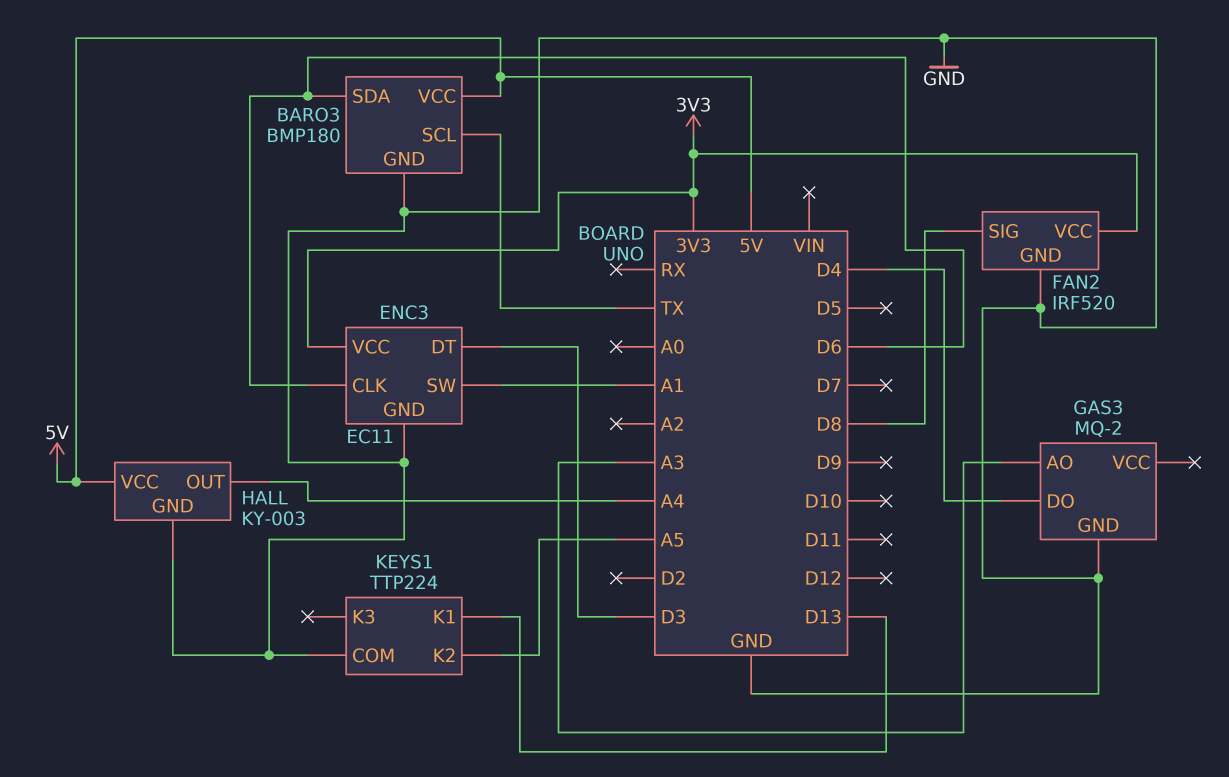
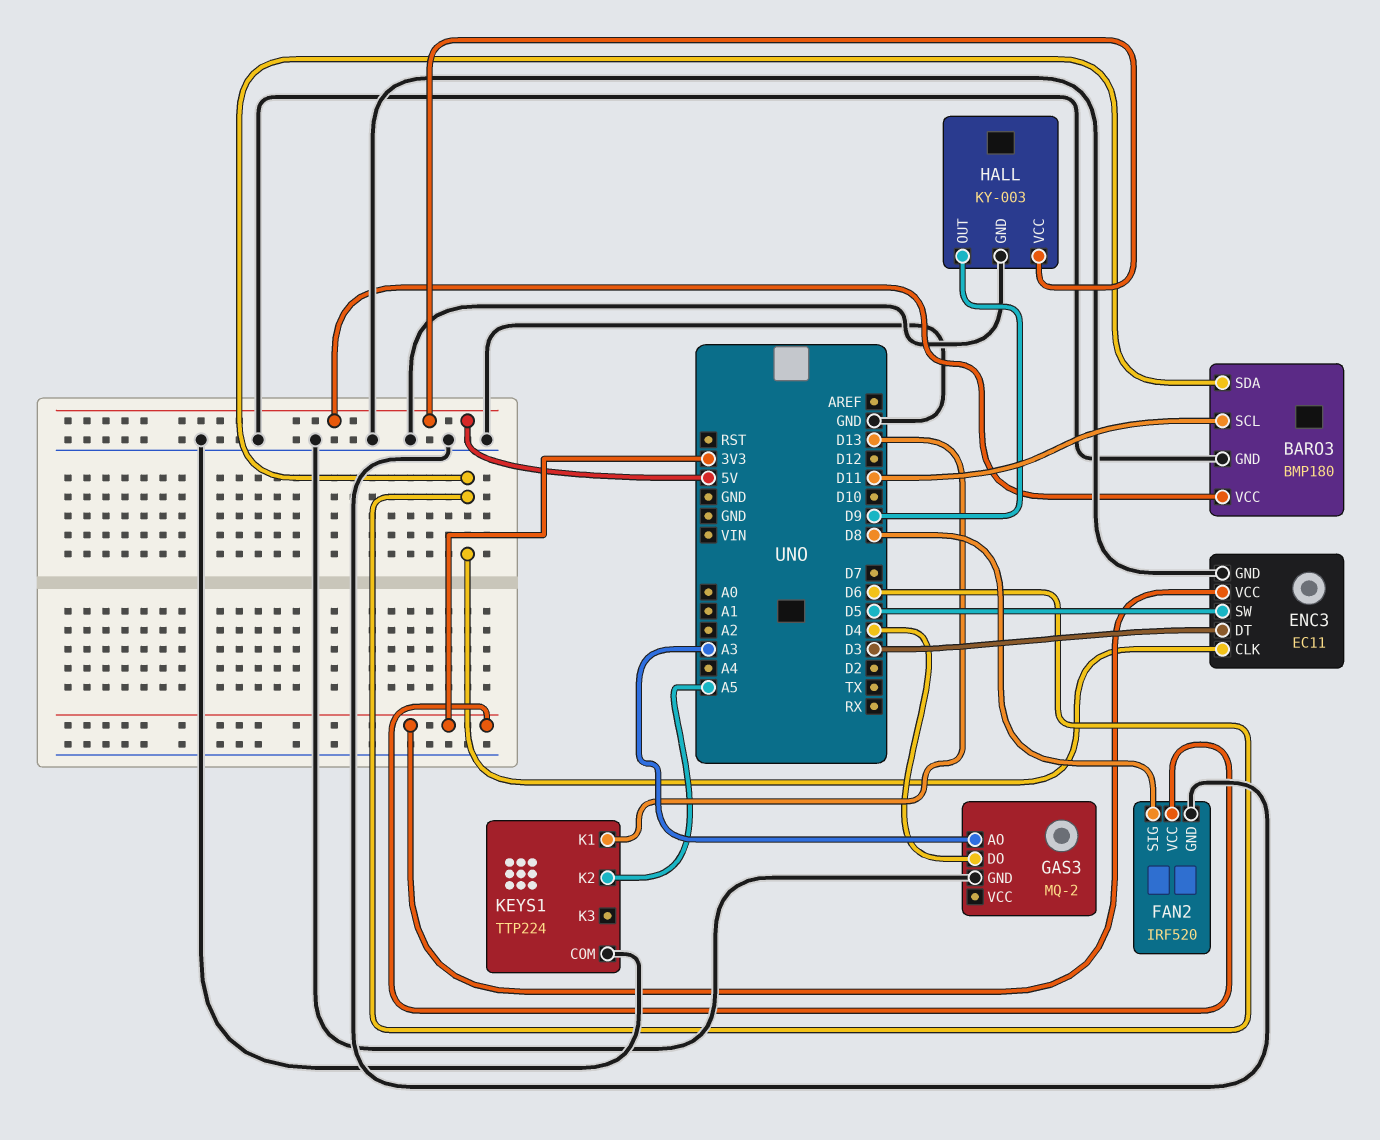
BARO3 pin SCL: TX -> D11
ENC3 pin SW: A1 -> D5
HALL pin OUT: A4 -> D9

